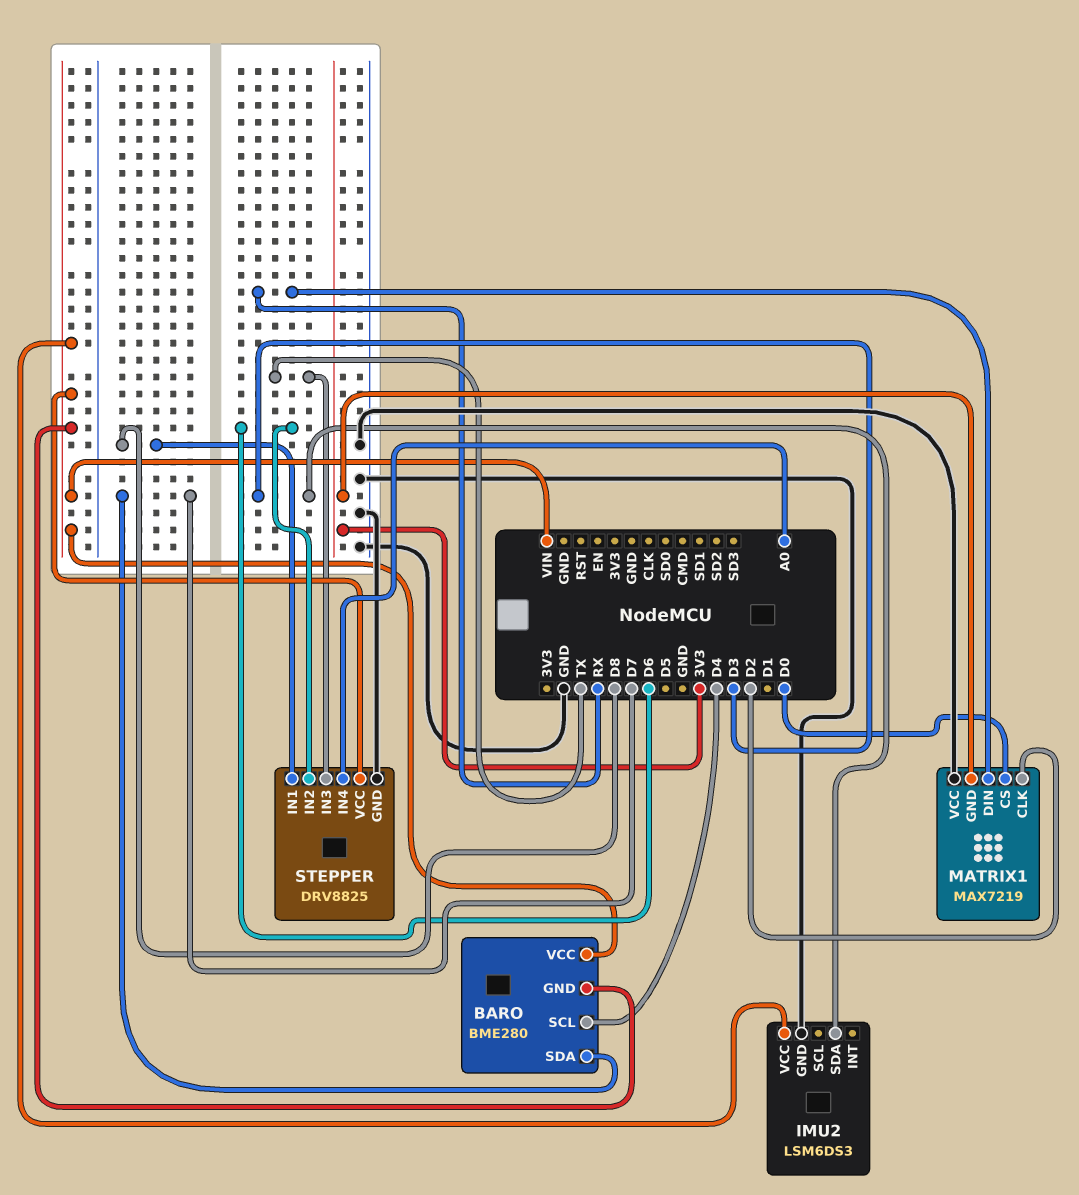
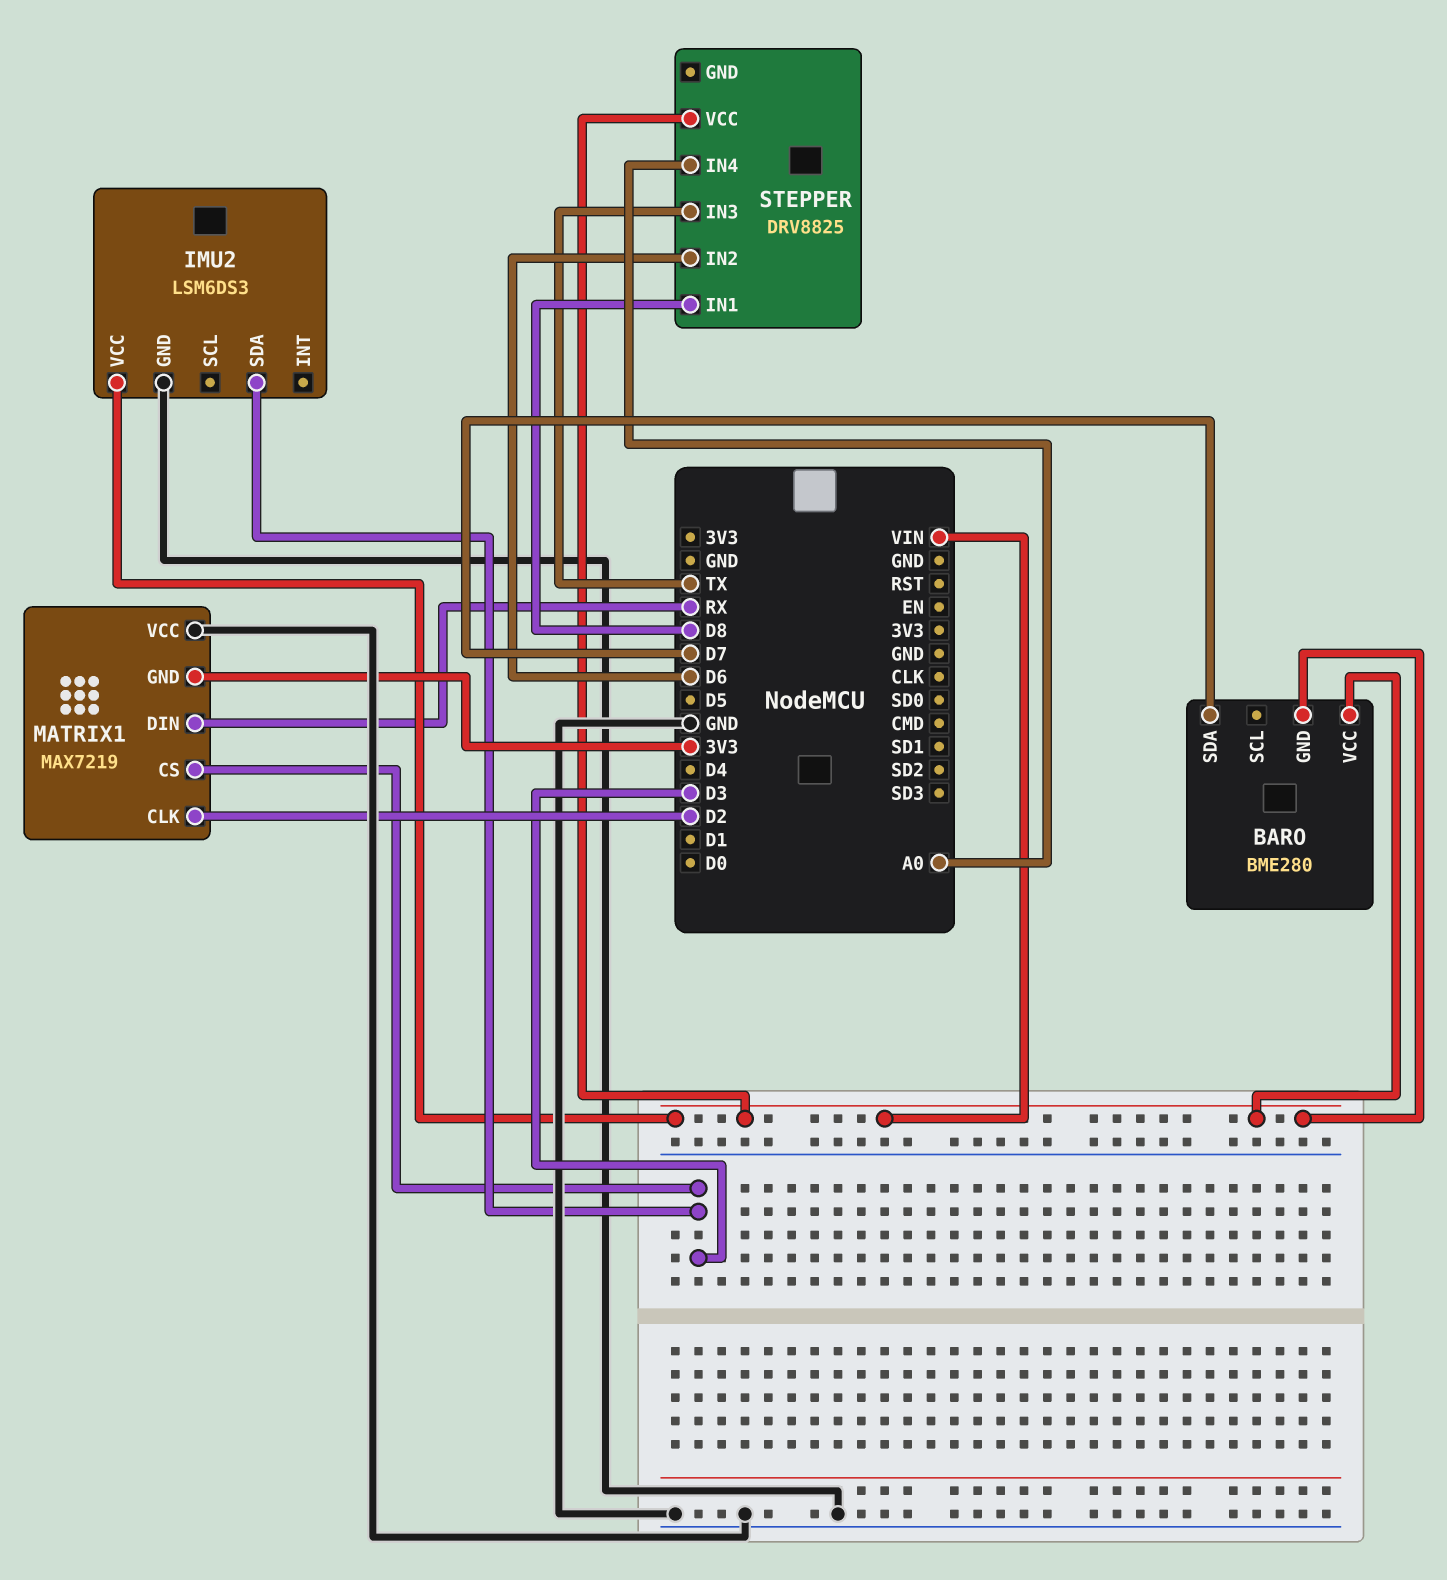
BARO pin SCL: D4 -> none
MATRIX1 pin CS: D0 -> D3
STEPPER pin GND: GND -> none

